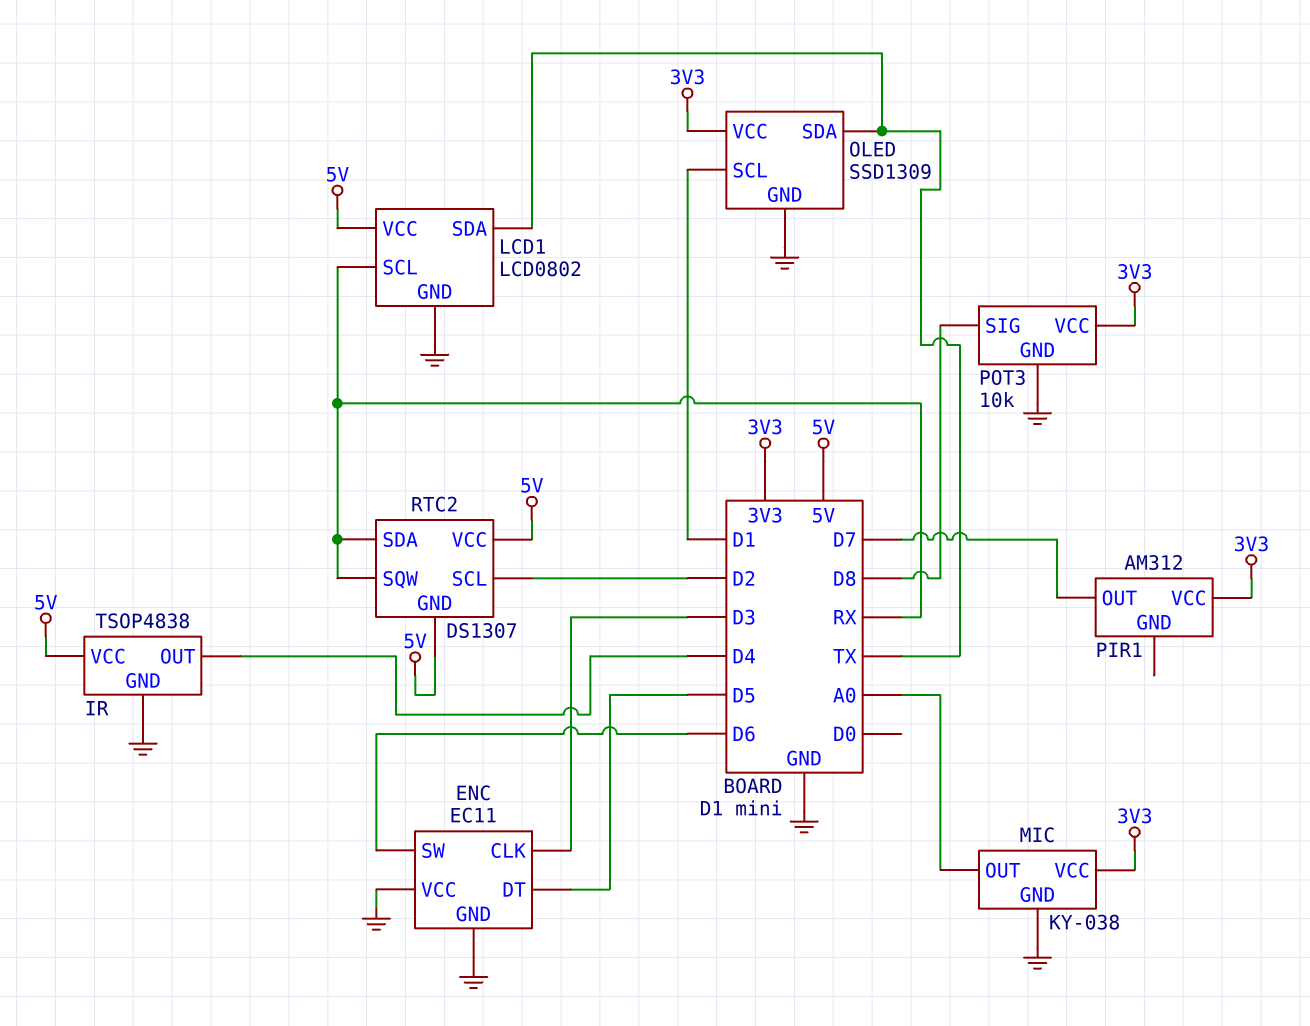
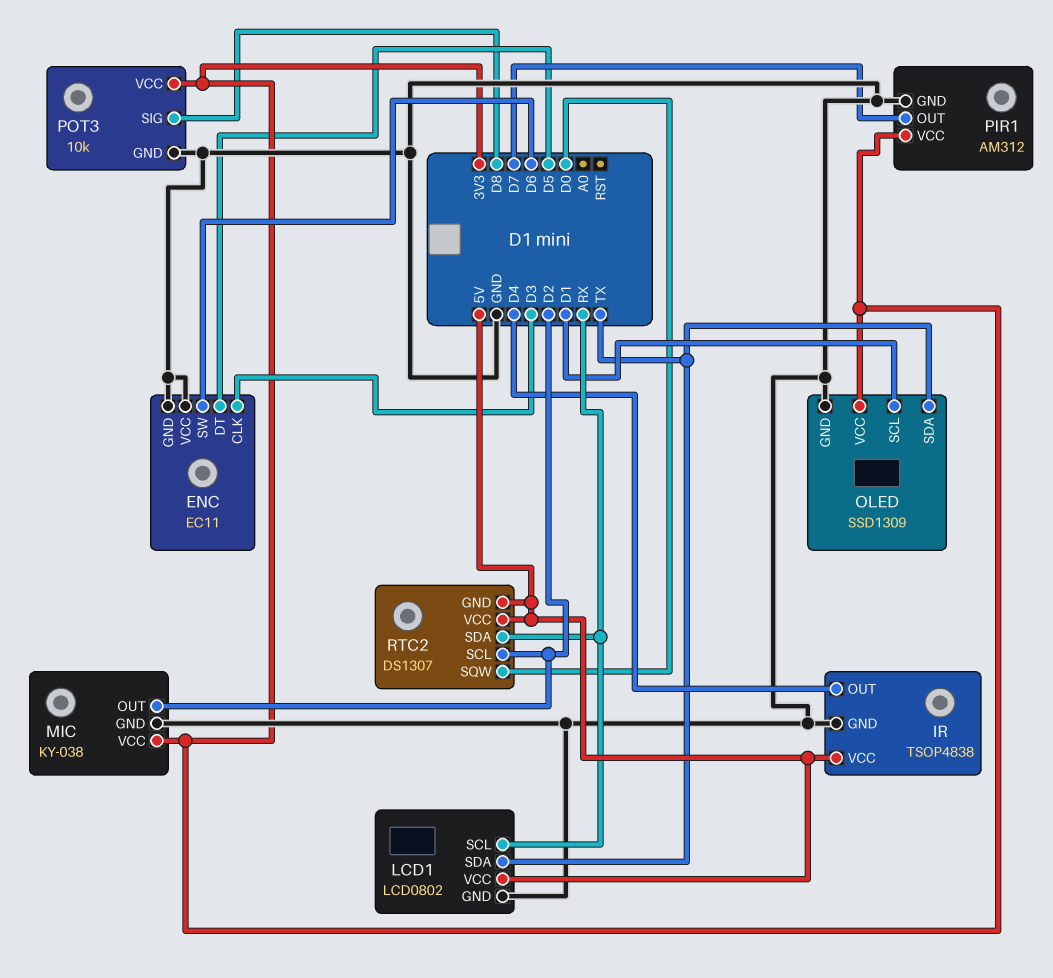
MIC pin OUT: A0 -> D2
PIR1 pin GND: none -> GND
RTC2 pin SQW: RX -> D0

